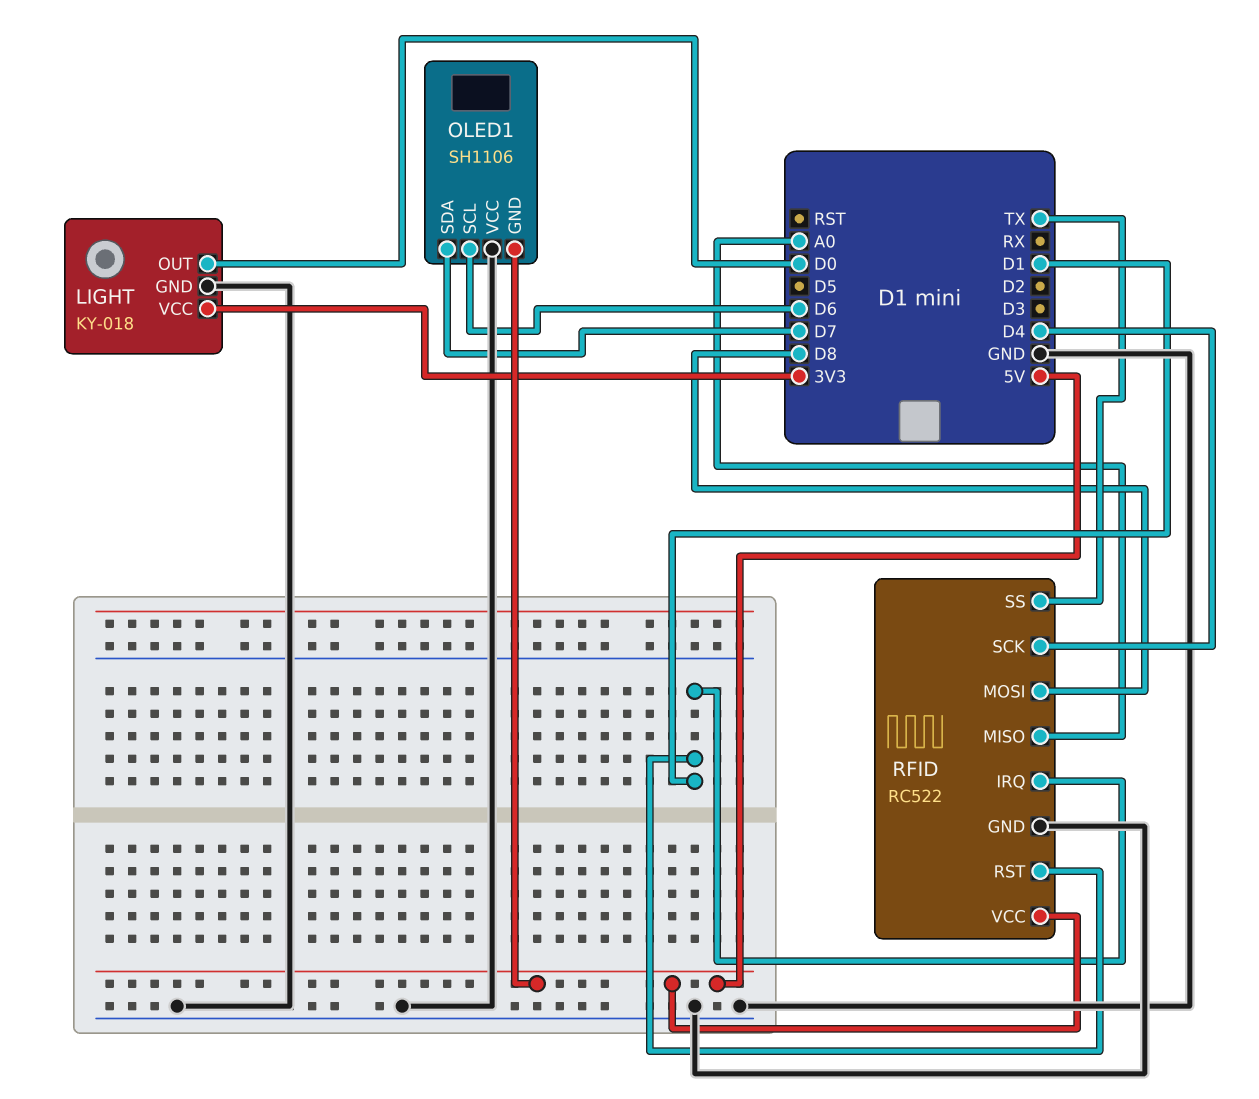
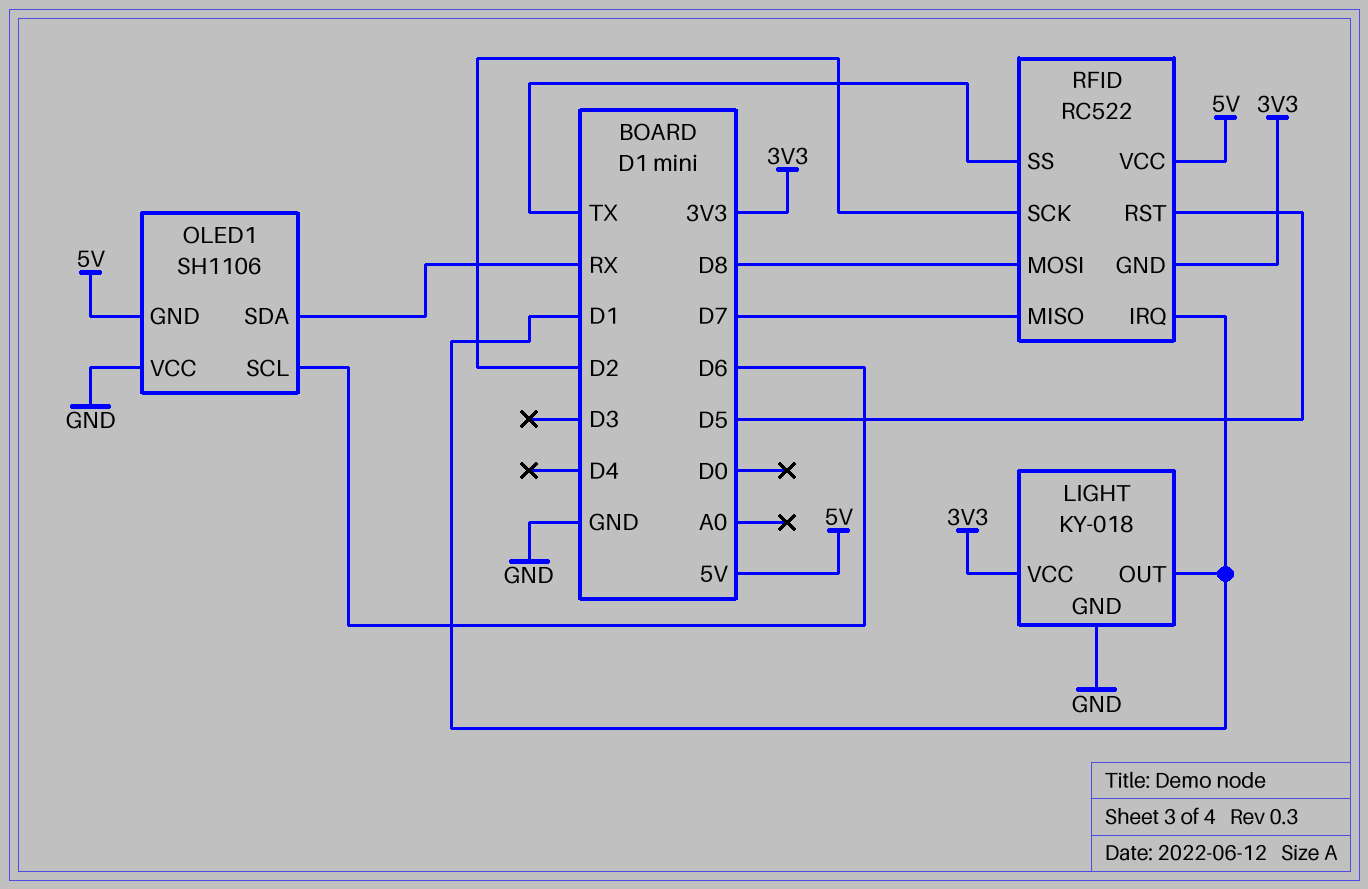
LIGHT pin OUT: D0 -> D1
OLED1 pin SDA: D7 -> RX
RFID pin GND: GND -> 3V3
RFID pin MISO: A0 -> D7
RFID pin RST: D1 -> D5
RFID pin SCK: D4 -> D2

